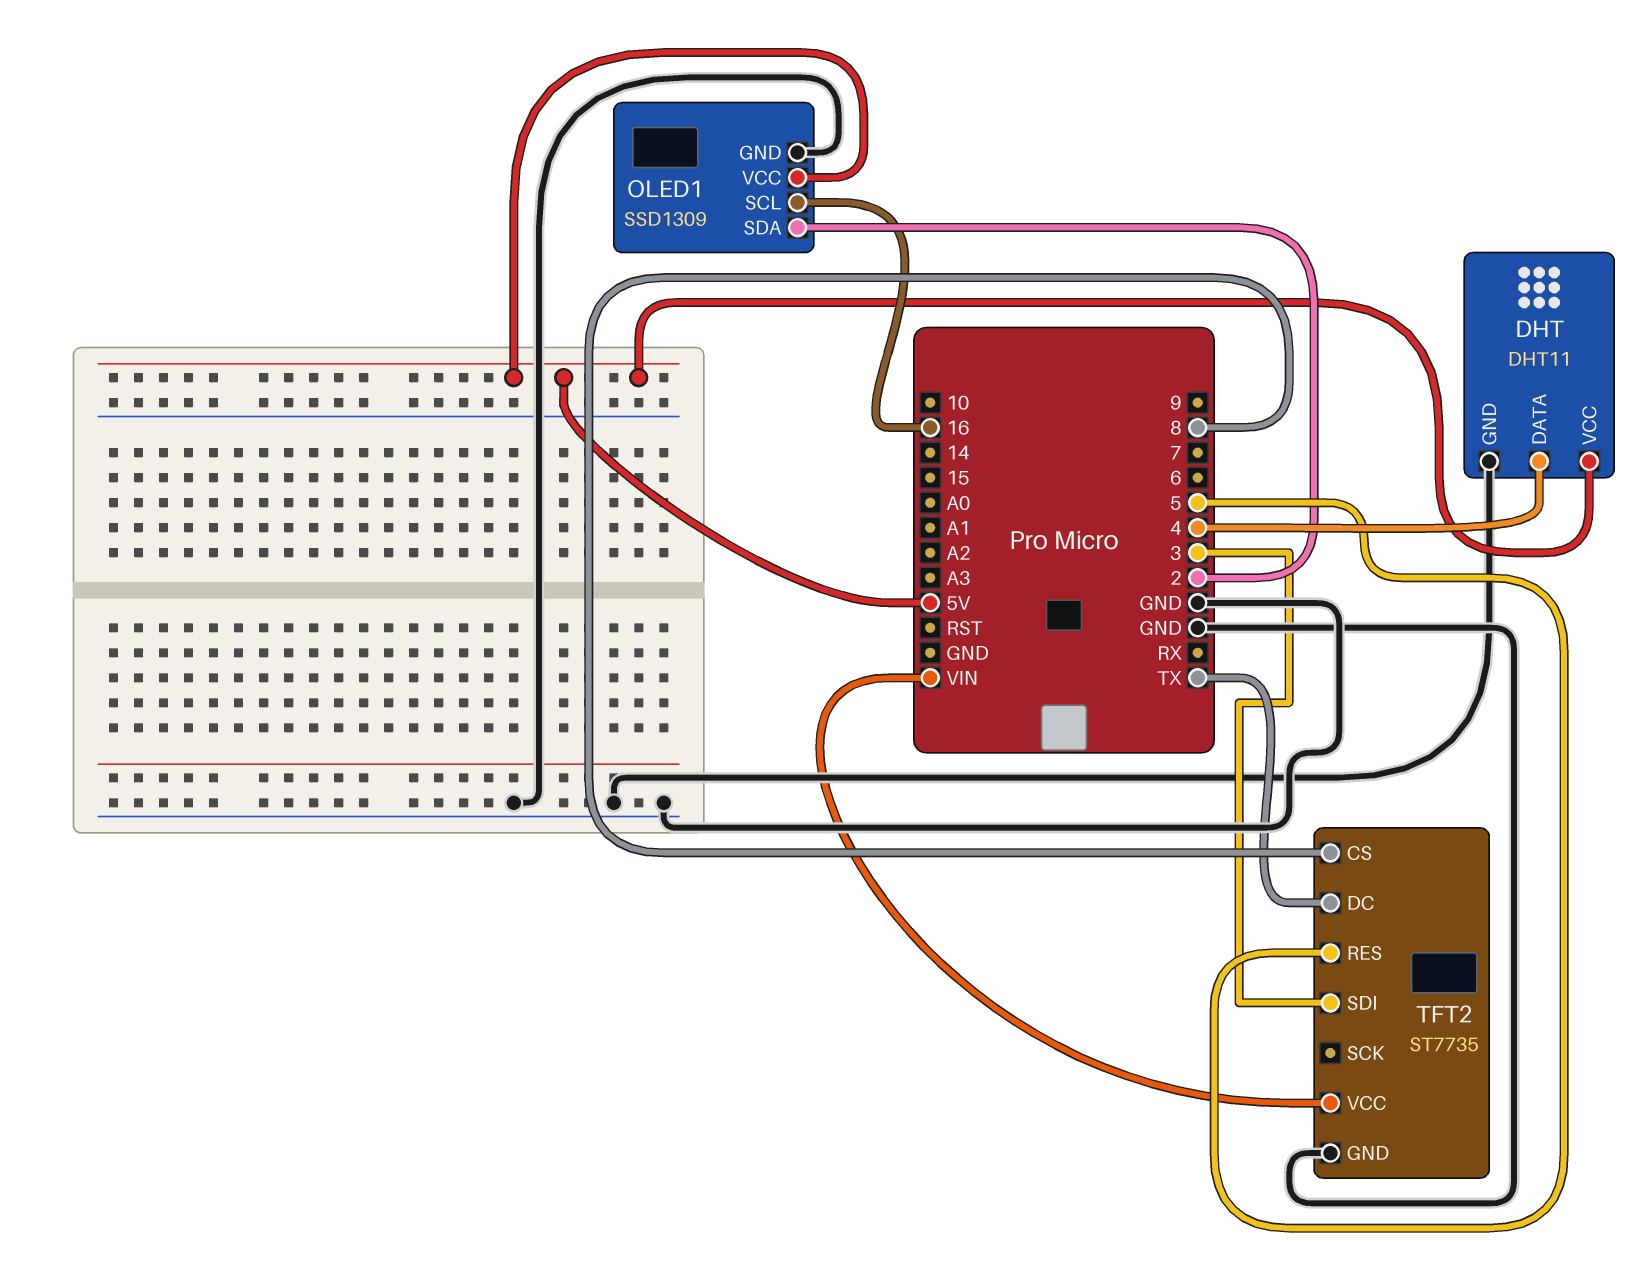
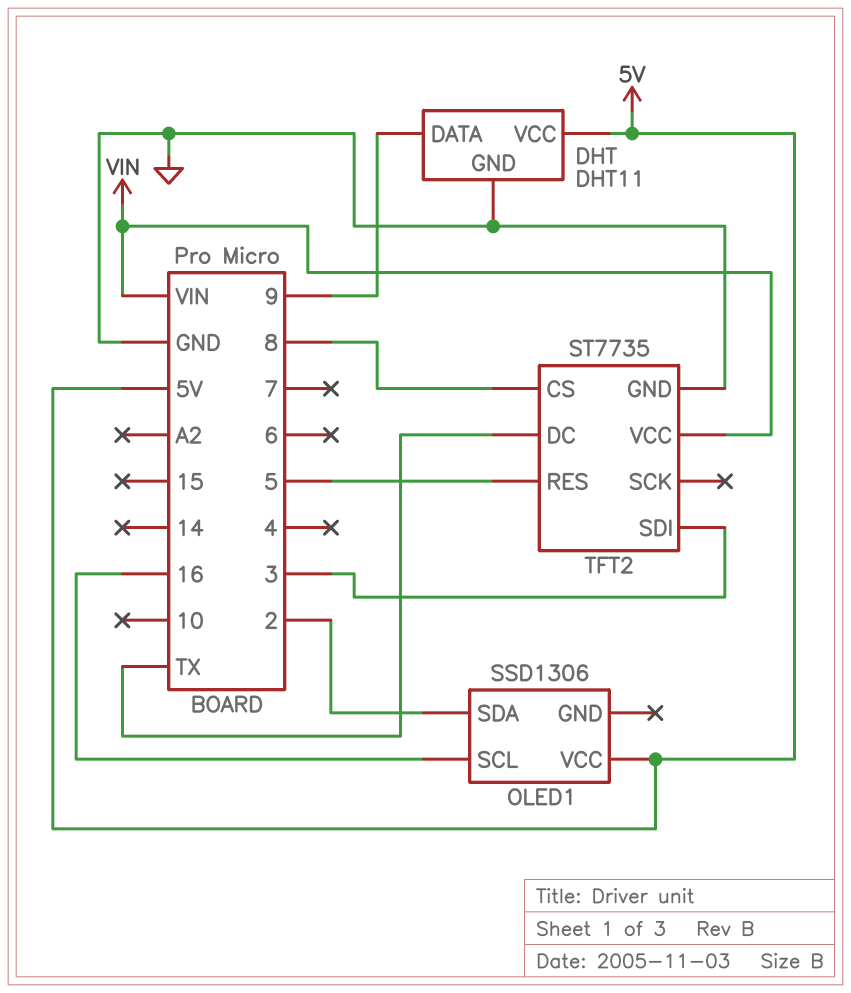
DHT pin DATA: 4 -> 9
OLED1: SSD1309 -> SSD1306
OLED1 pin GND: GND -> none

